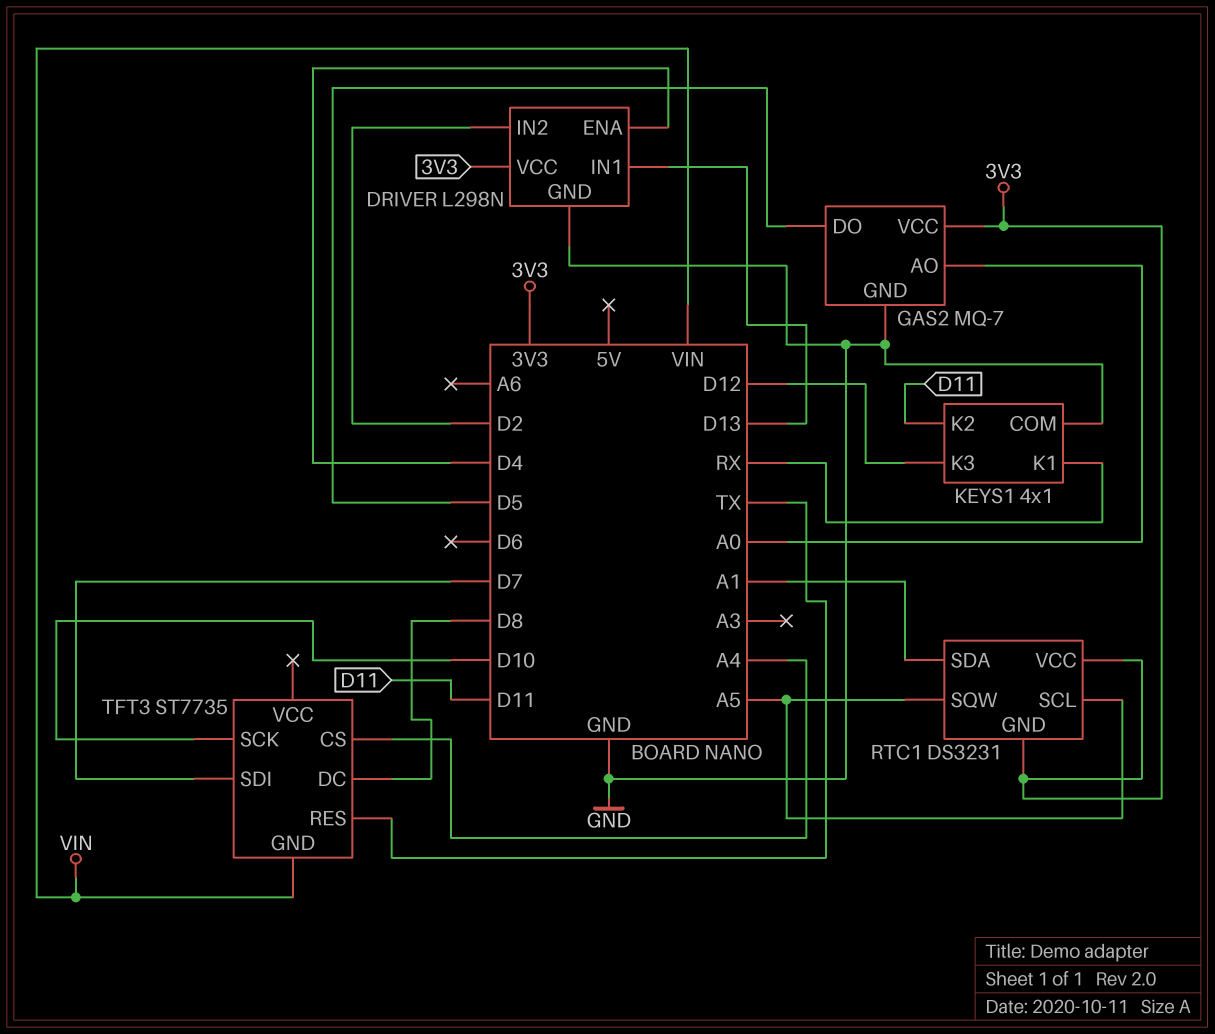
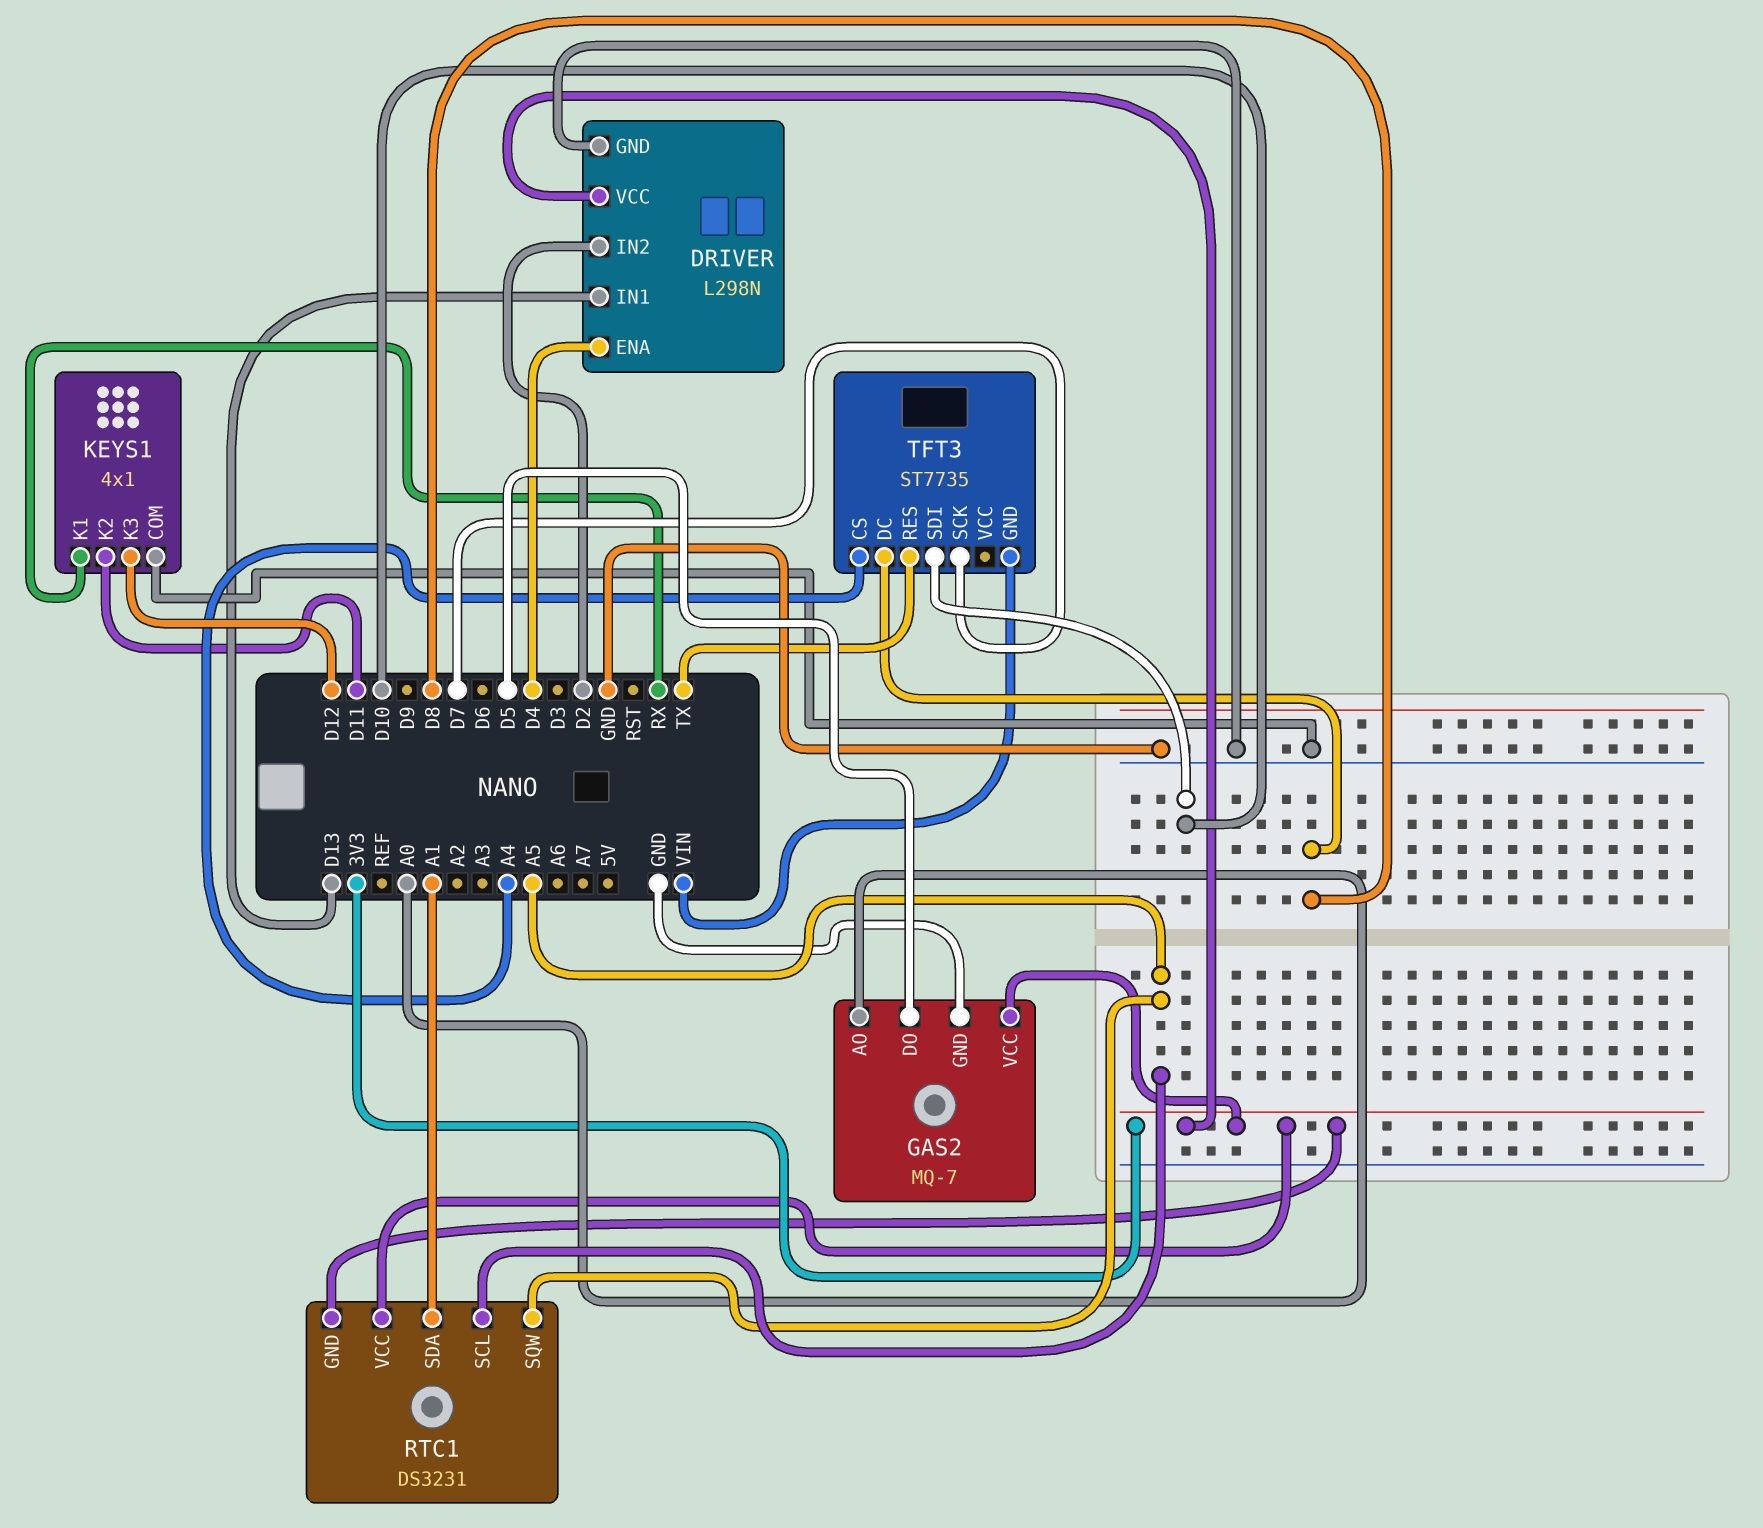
TFT3 pin SCK: D10 -> D7
TFT3 pin SDI: D7 -> D10

